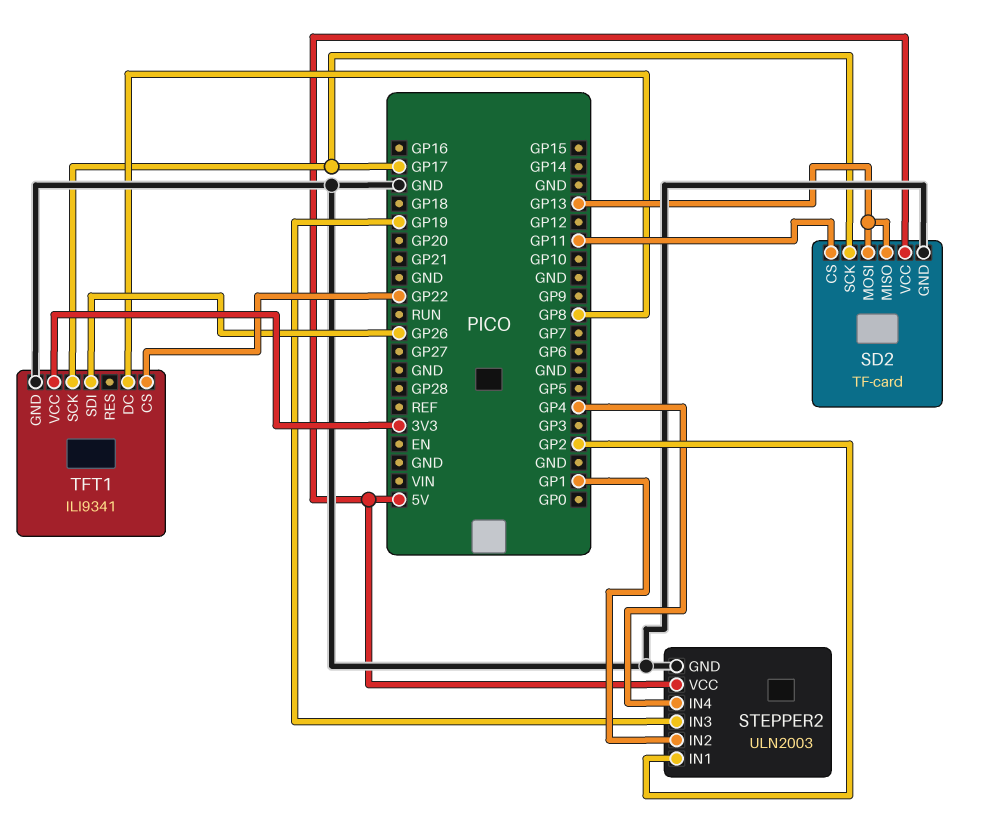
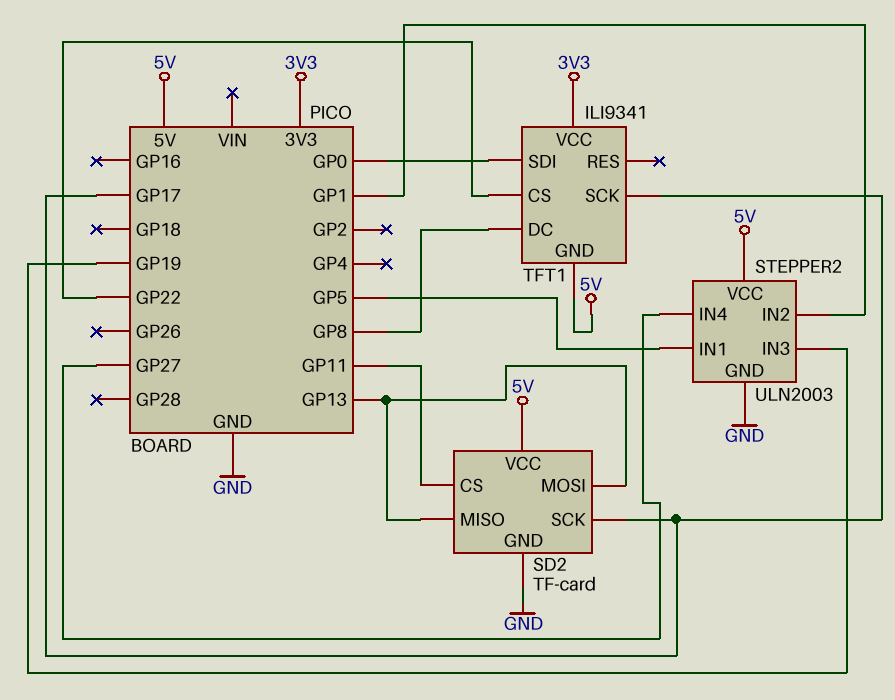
STEPPER2 pin IN1: GP2 -> GP5
STEPPER2 pin IN4: GP4 -> GP27
TFT1 pin GND: GND -> 5V
TFT1 pin SDI: GP26 -> GP0

